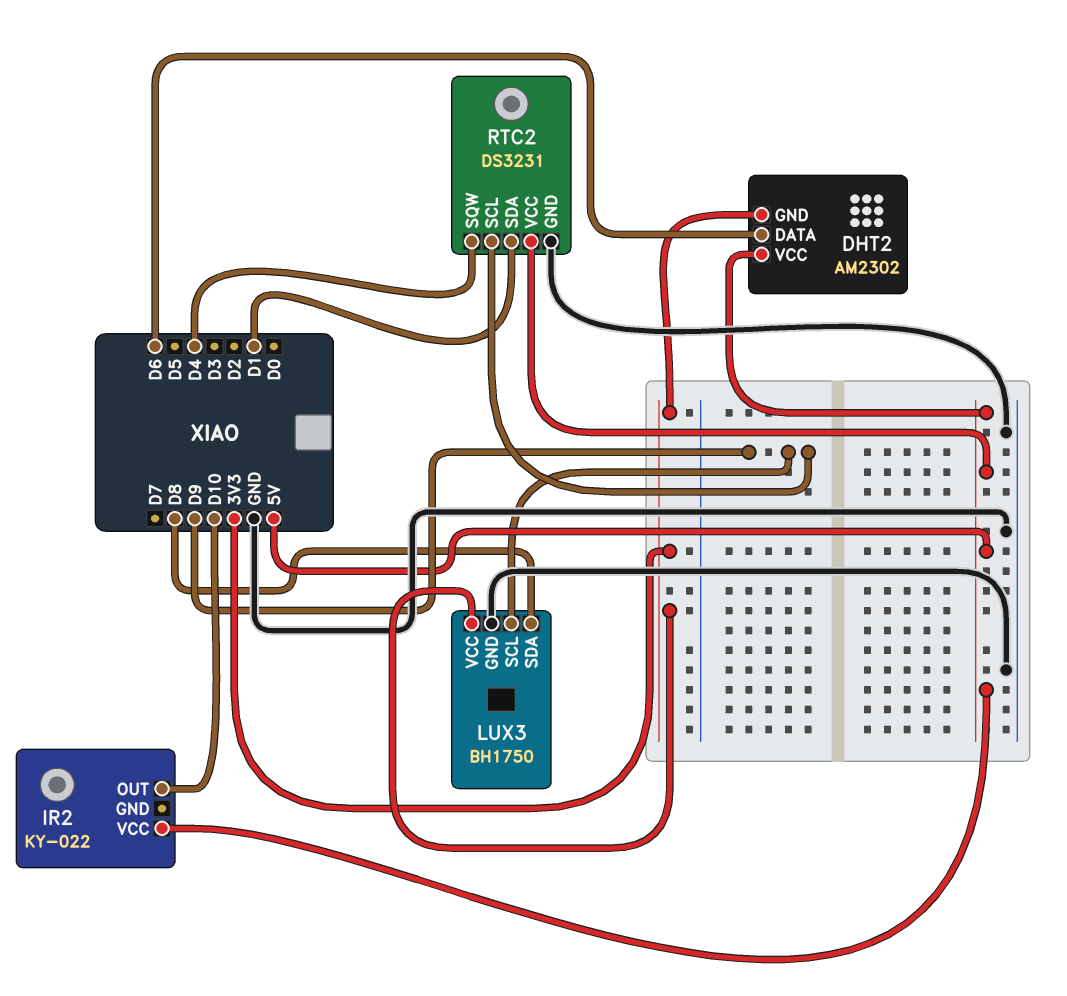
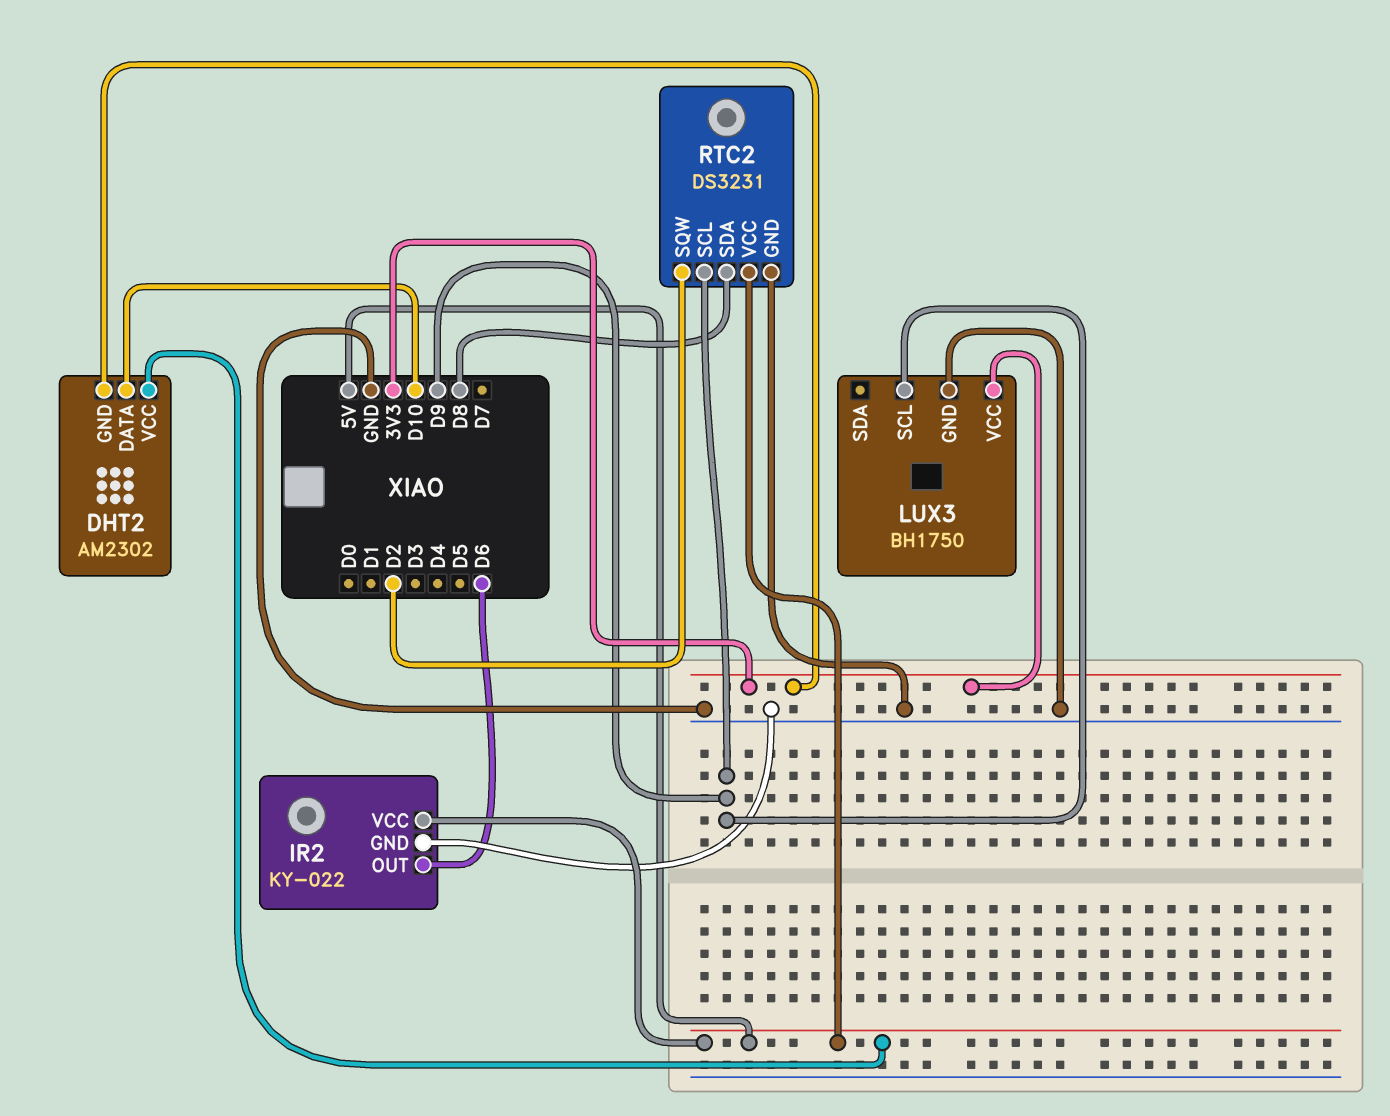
DHT2 pin DATA: D6 -> D10
IR2 pin GND: none -> GND
IR2 pin OUT: D10 -> D6
LUX3 pin SDA: D8 -> none
RTC2 pin SDA: D1 -> D8
RTC2 pin SQW: D4 -> D2

